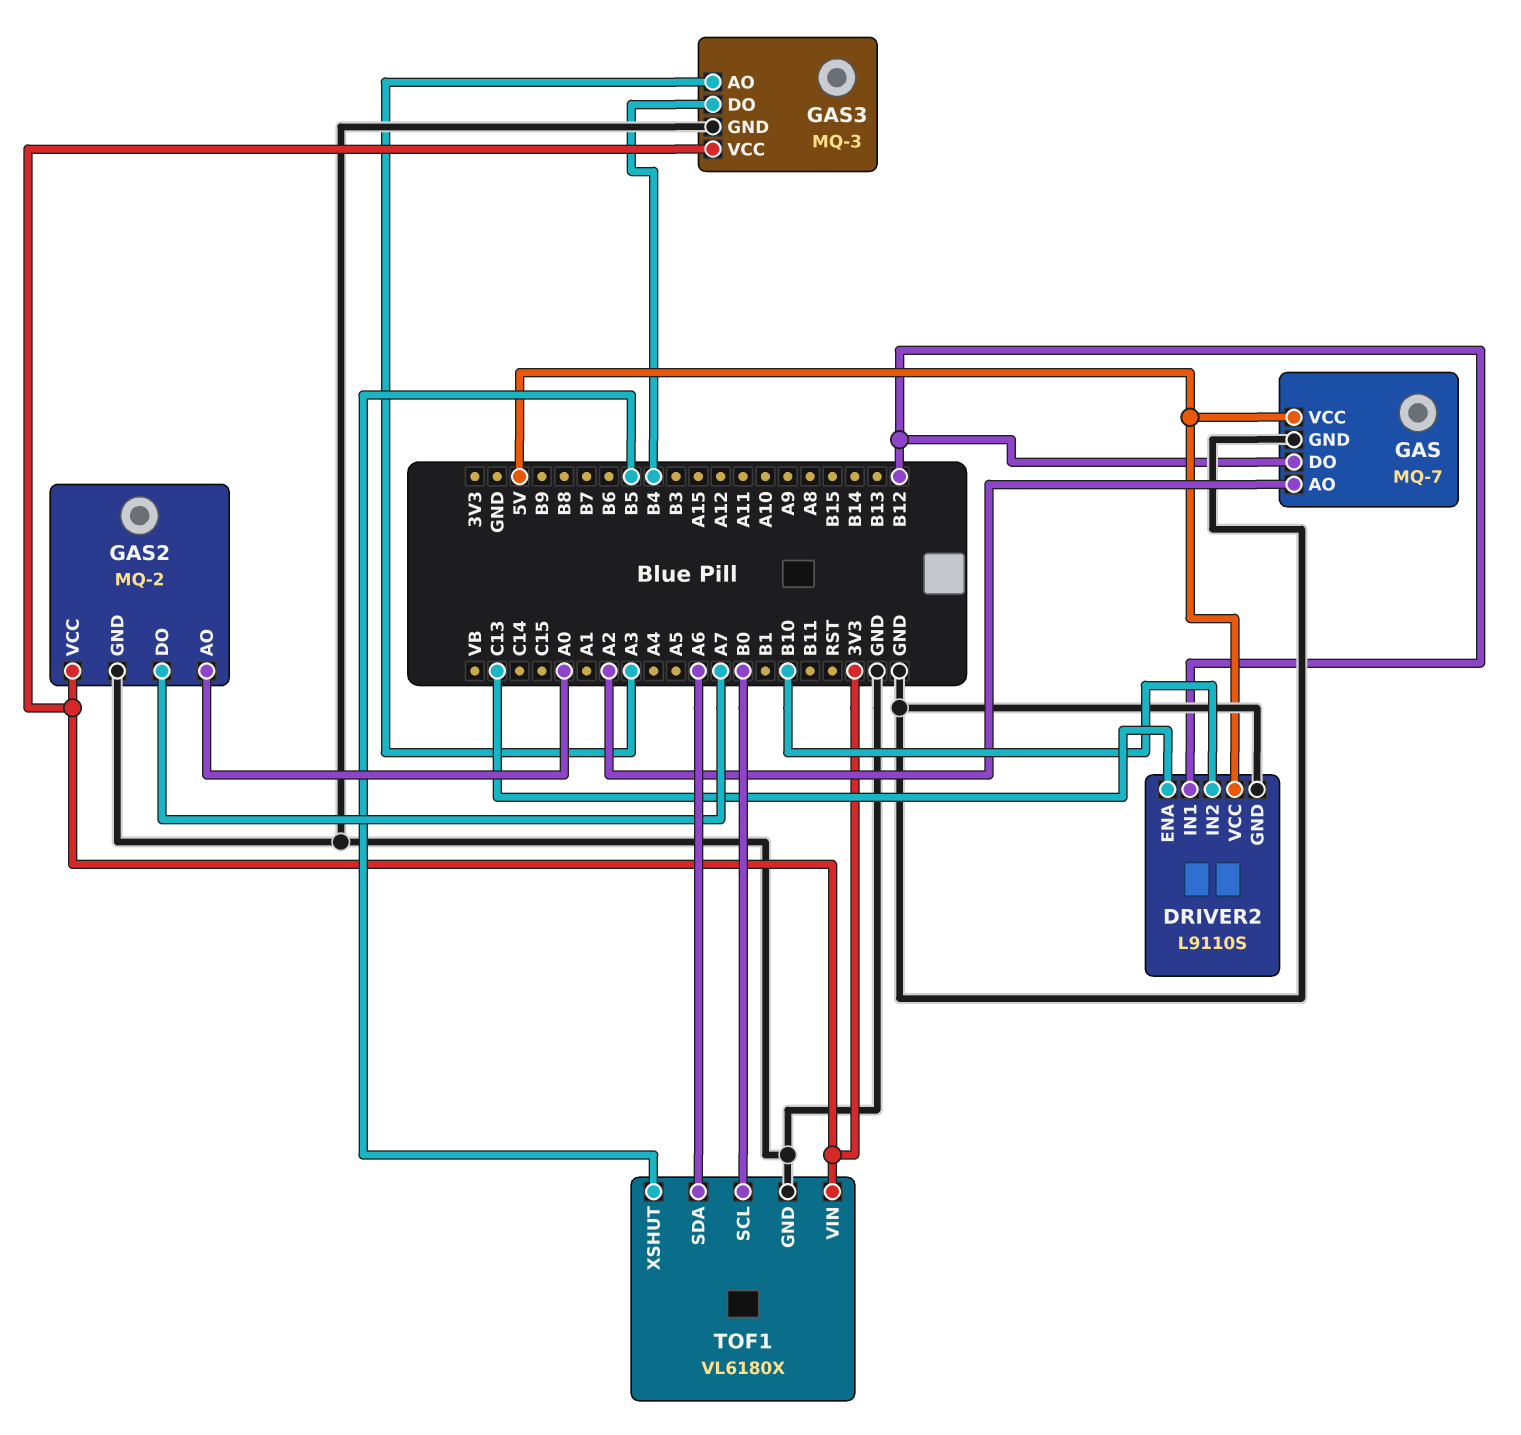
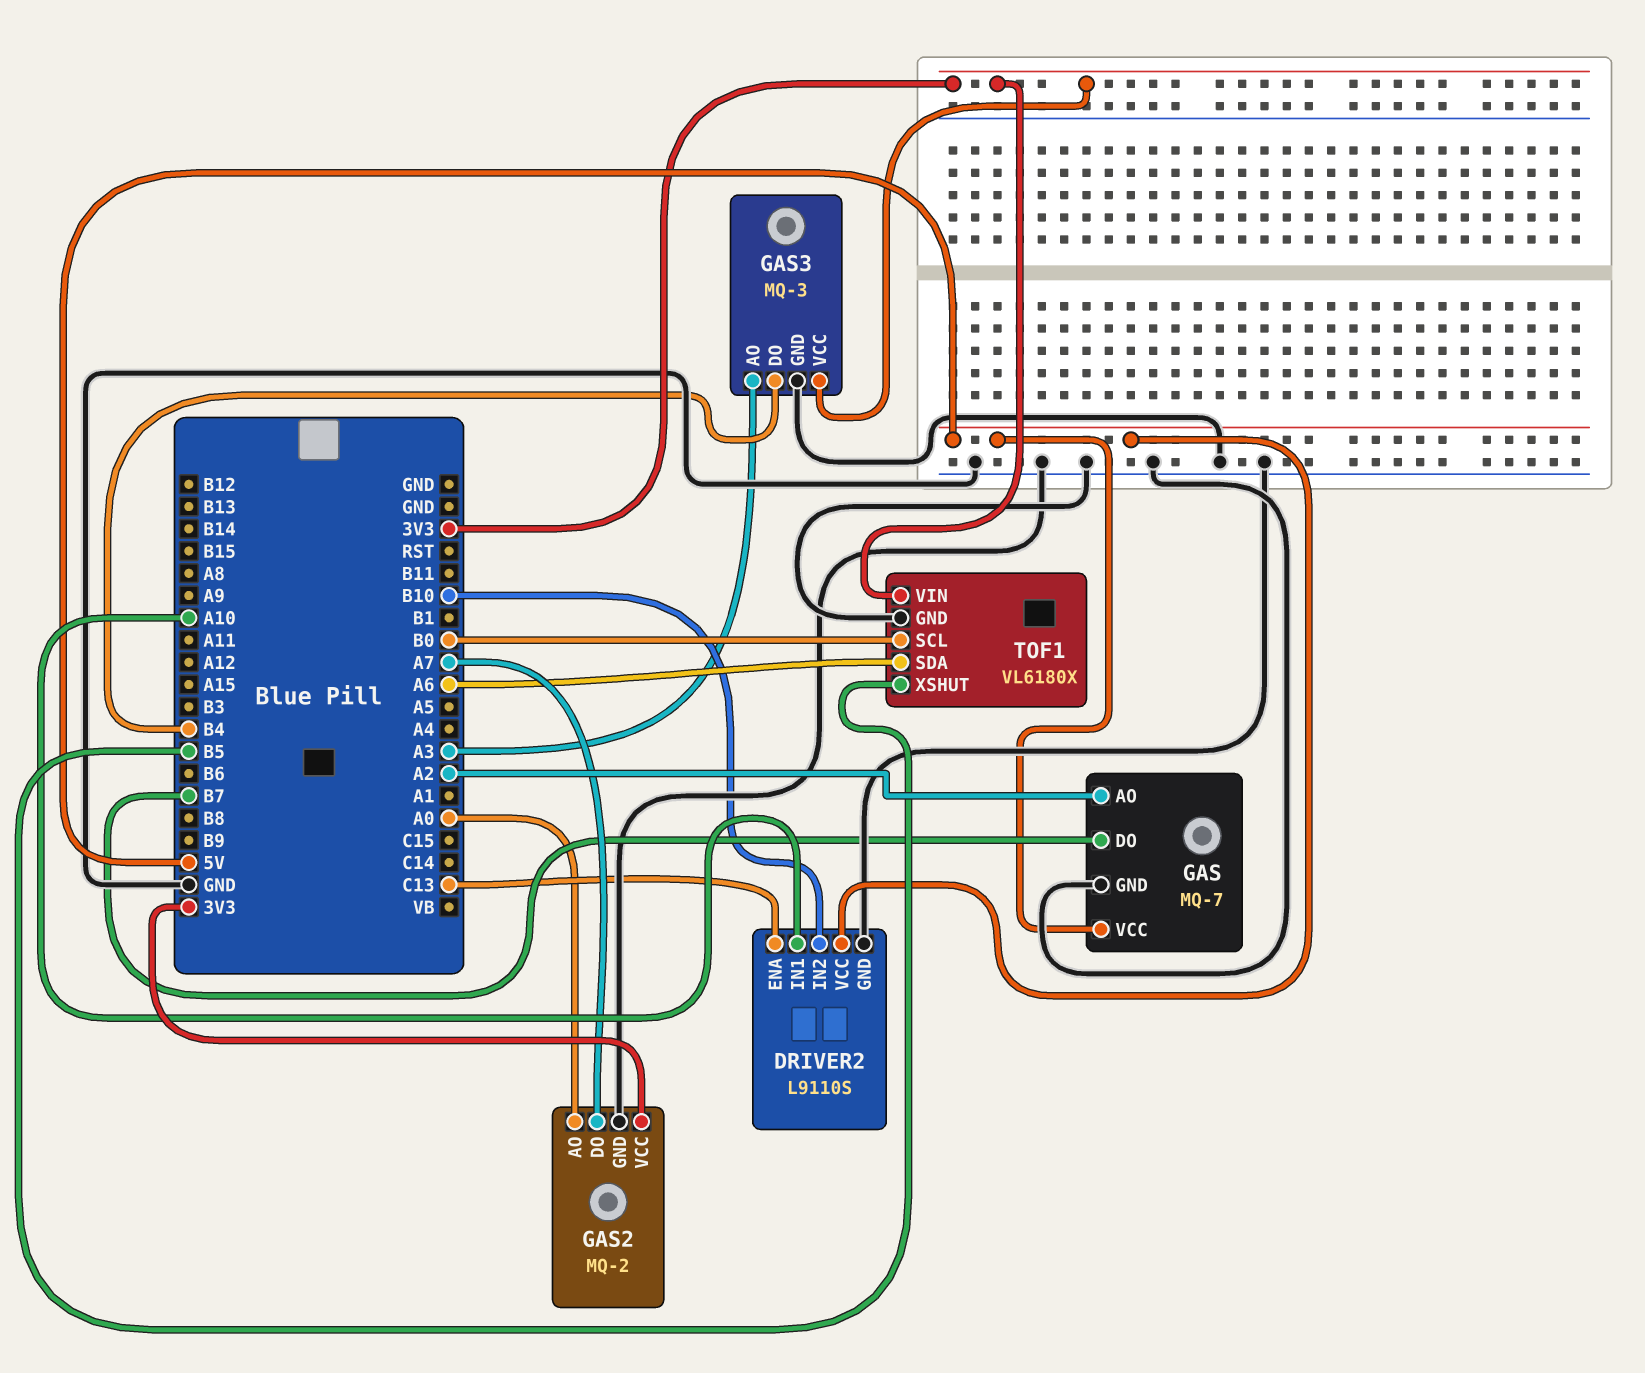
DRIVER2 pin IN1: B12 -> A10
GAS pin DO: B12 -> B7

